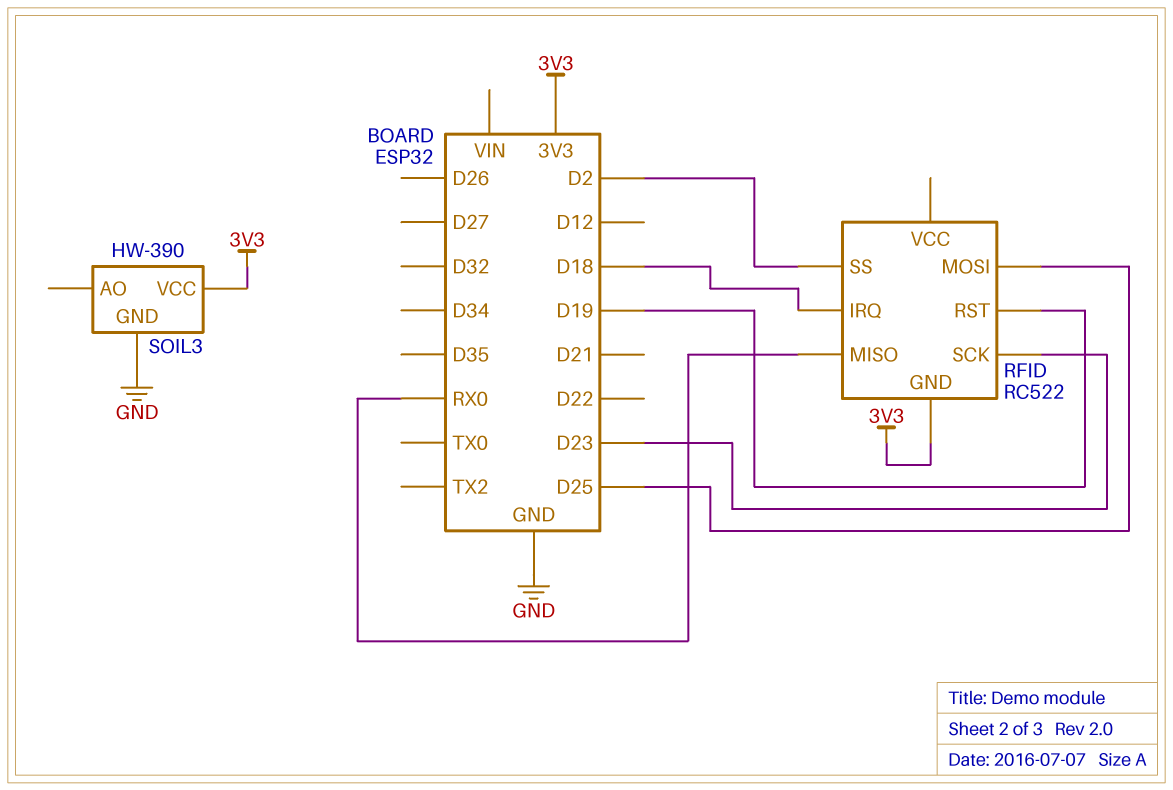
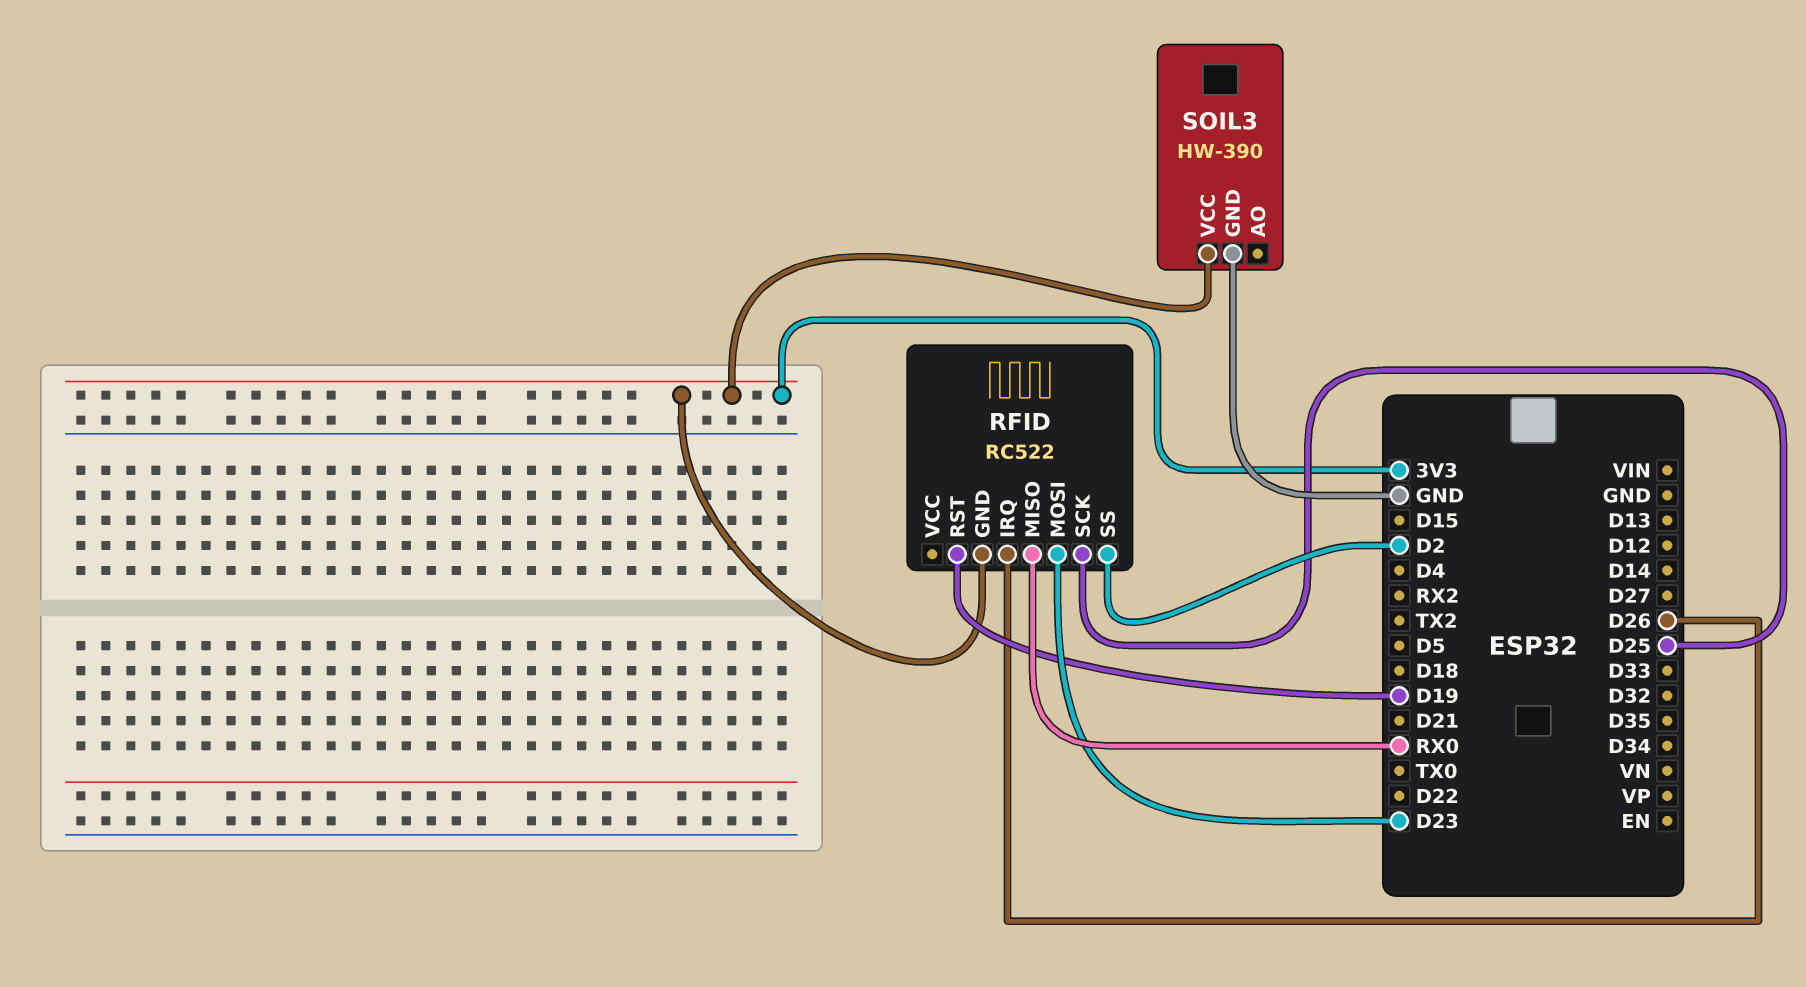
RFID pin IRQ: D18 -> D26
RFID pin MOSI: D25 -> D23
RFID pin SCK: D23 -> D25

